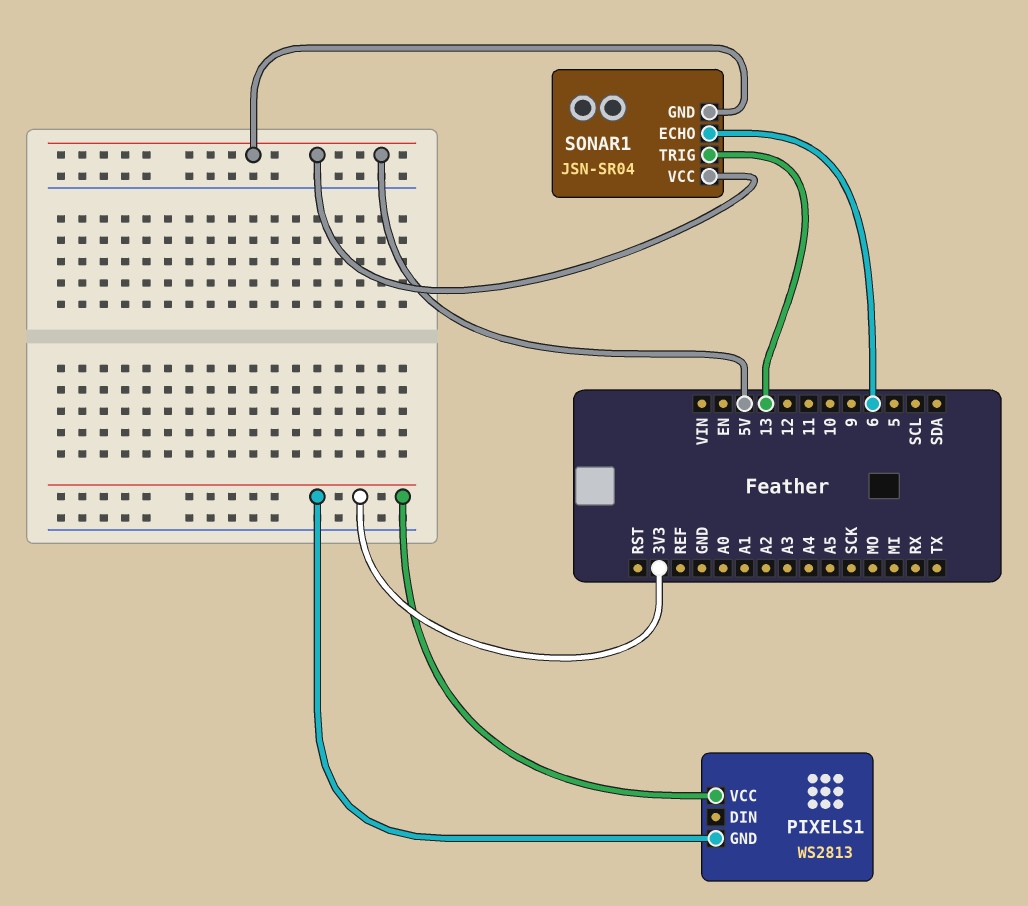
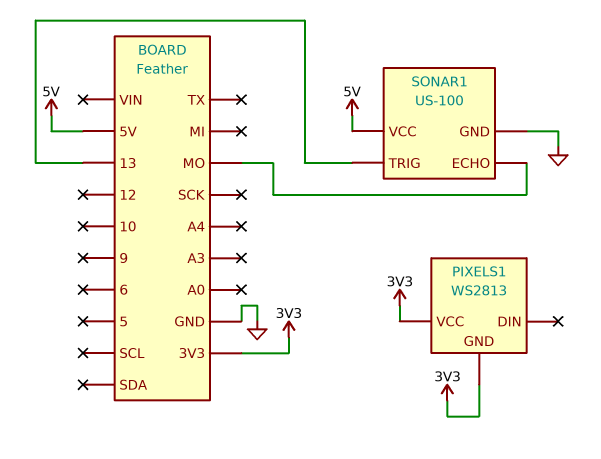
SONAR1: JSN-SR04 -> US-100
SONAR1 pin ECHO: 6 -> MO
SONAR1 pin GND: 5V -> GND

